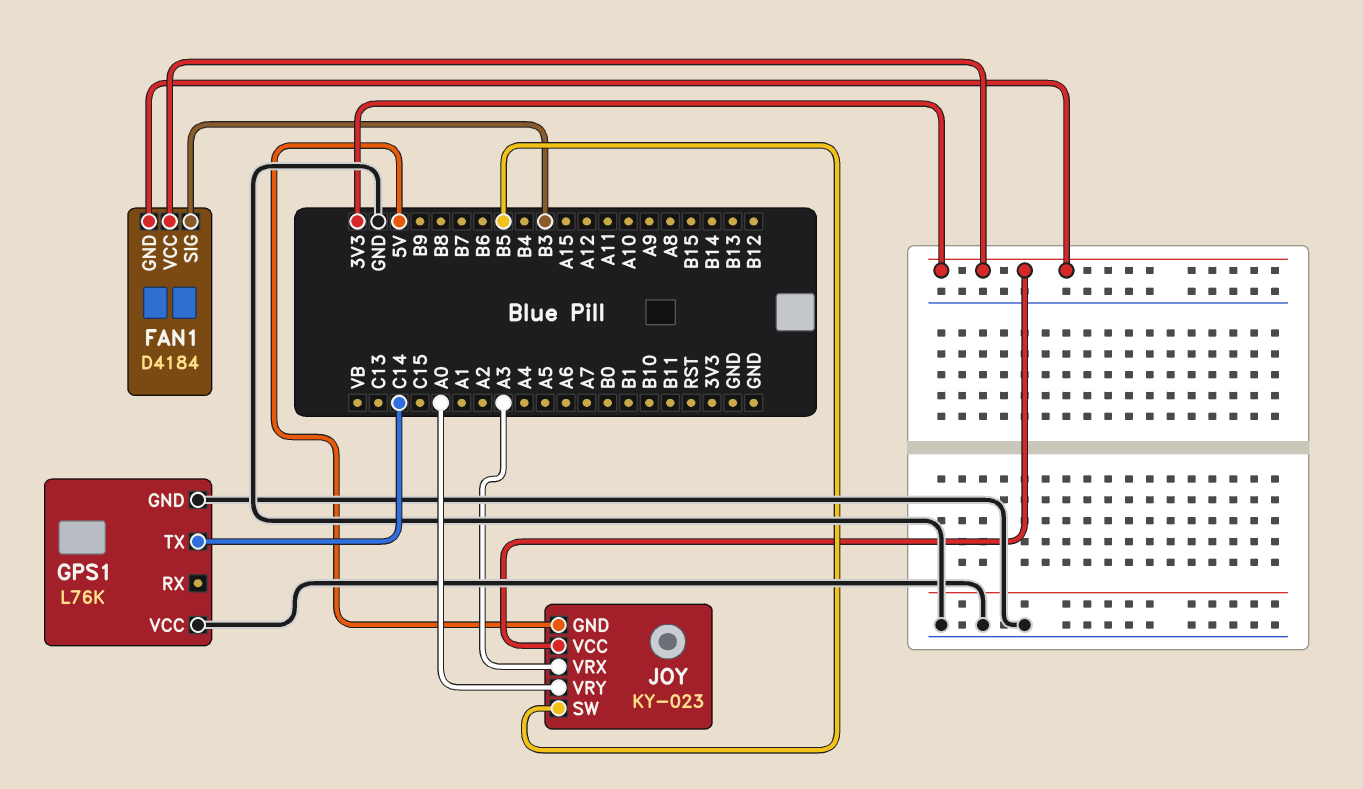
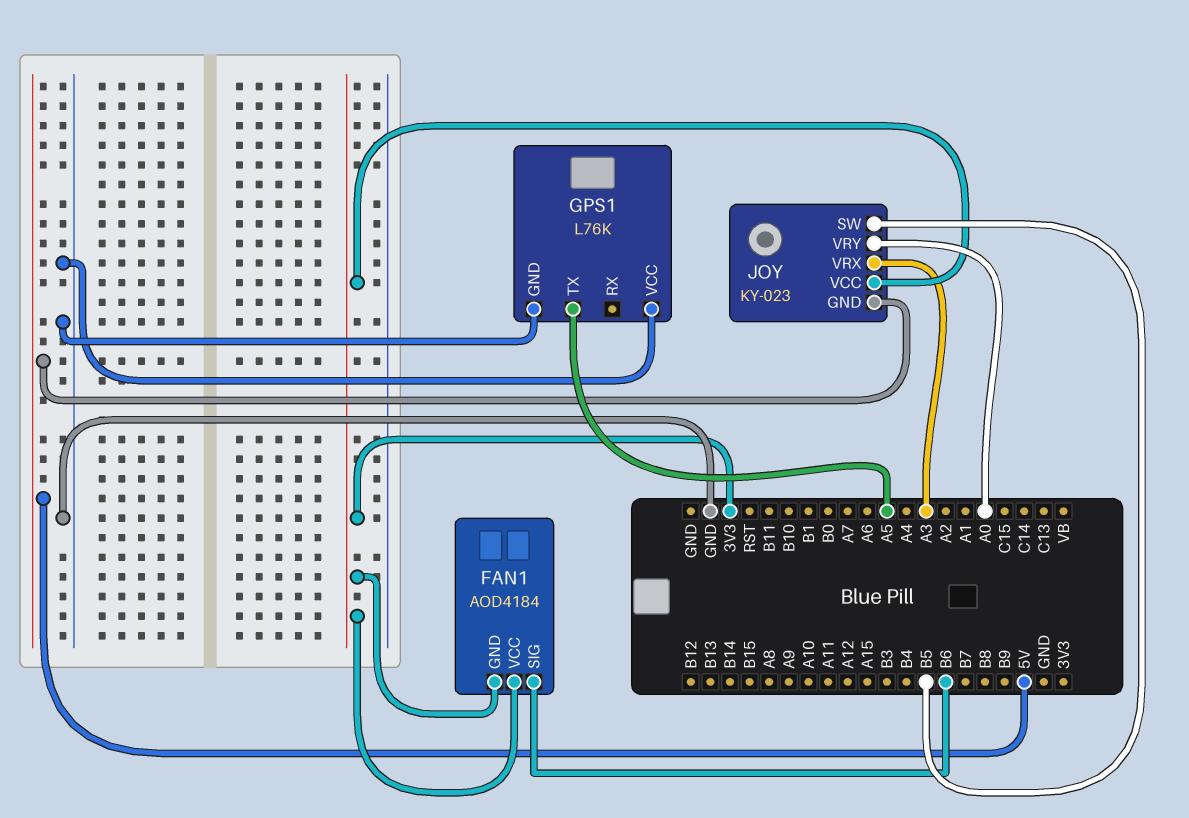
FAN1: D4184 -> AOD4184
FAN1 pin SIG: B3 -> B6
GPS1 pin TX: C14 -> A5

